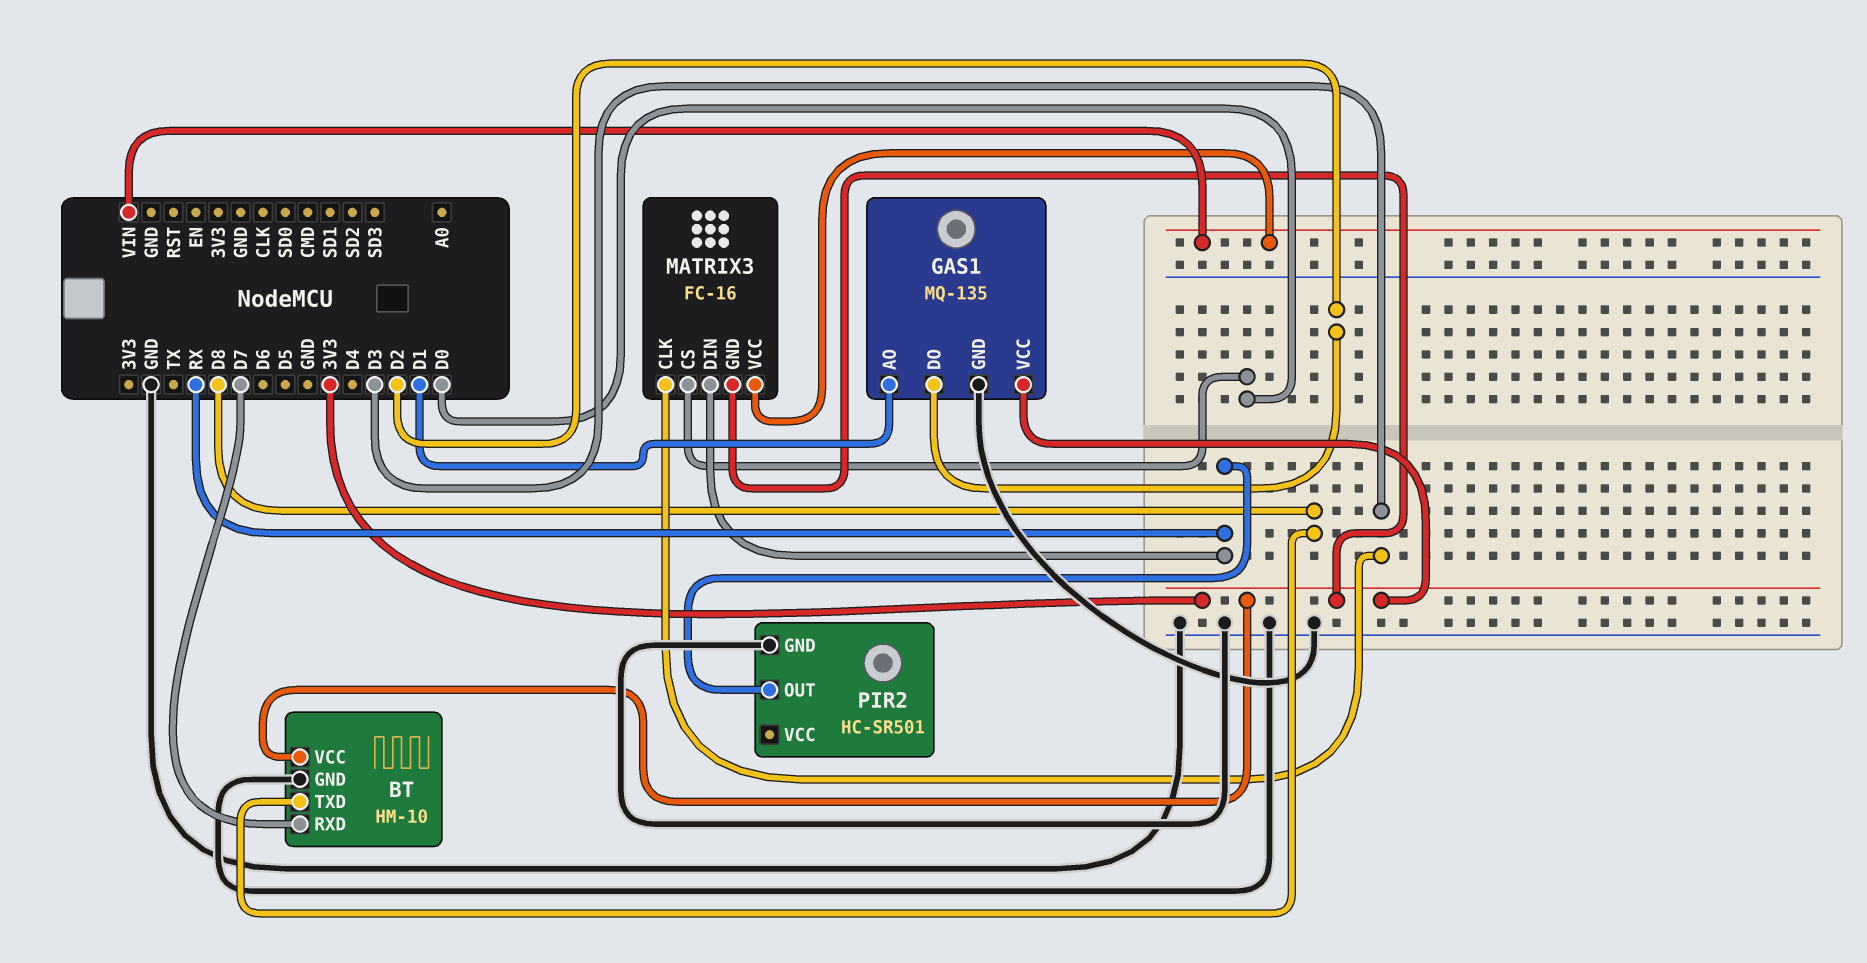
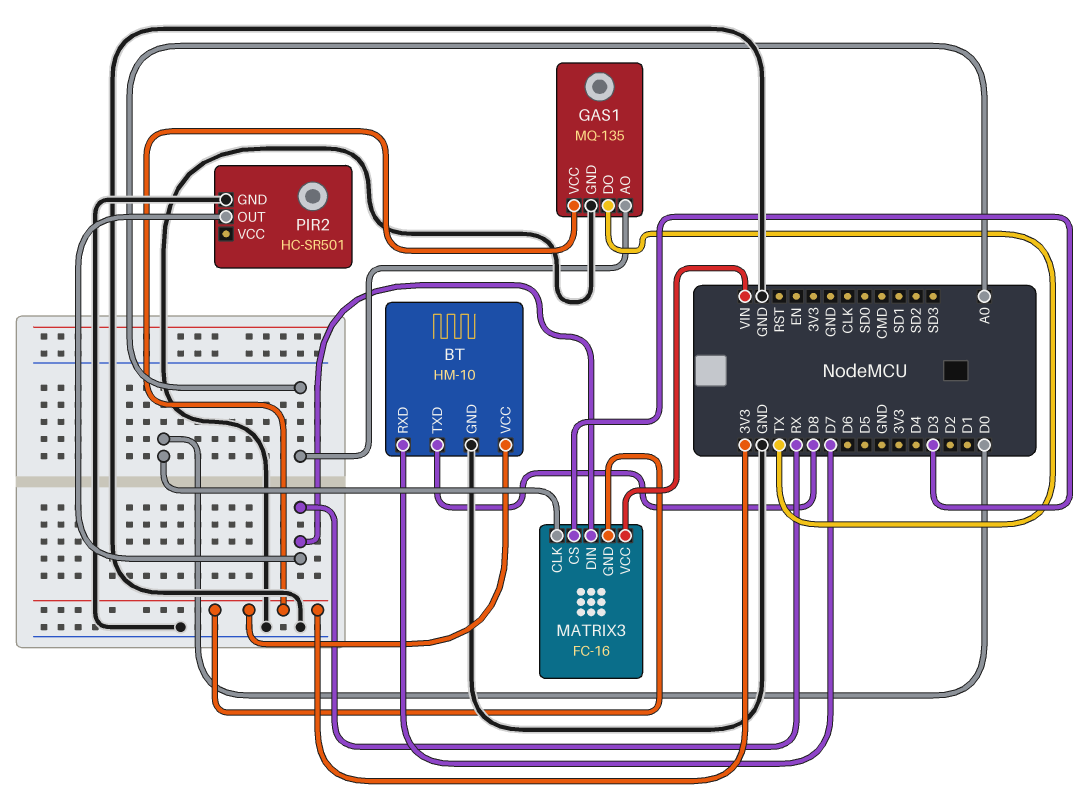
GAS1 pin AO: D1 -> A0
GAS1 pin DO: D2 -> TX
MATRIX3 pin CLK: D3 -> D0
MATRIX3 pin CS: D0 -> D3

